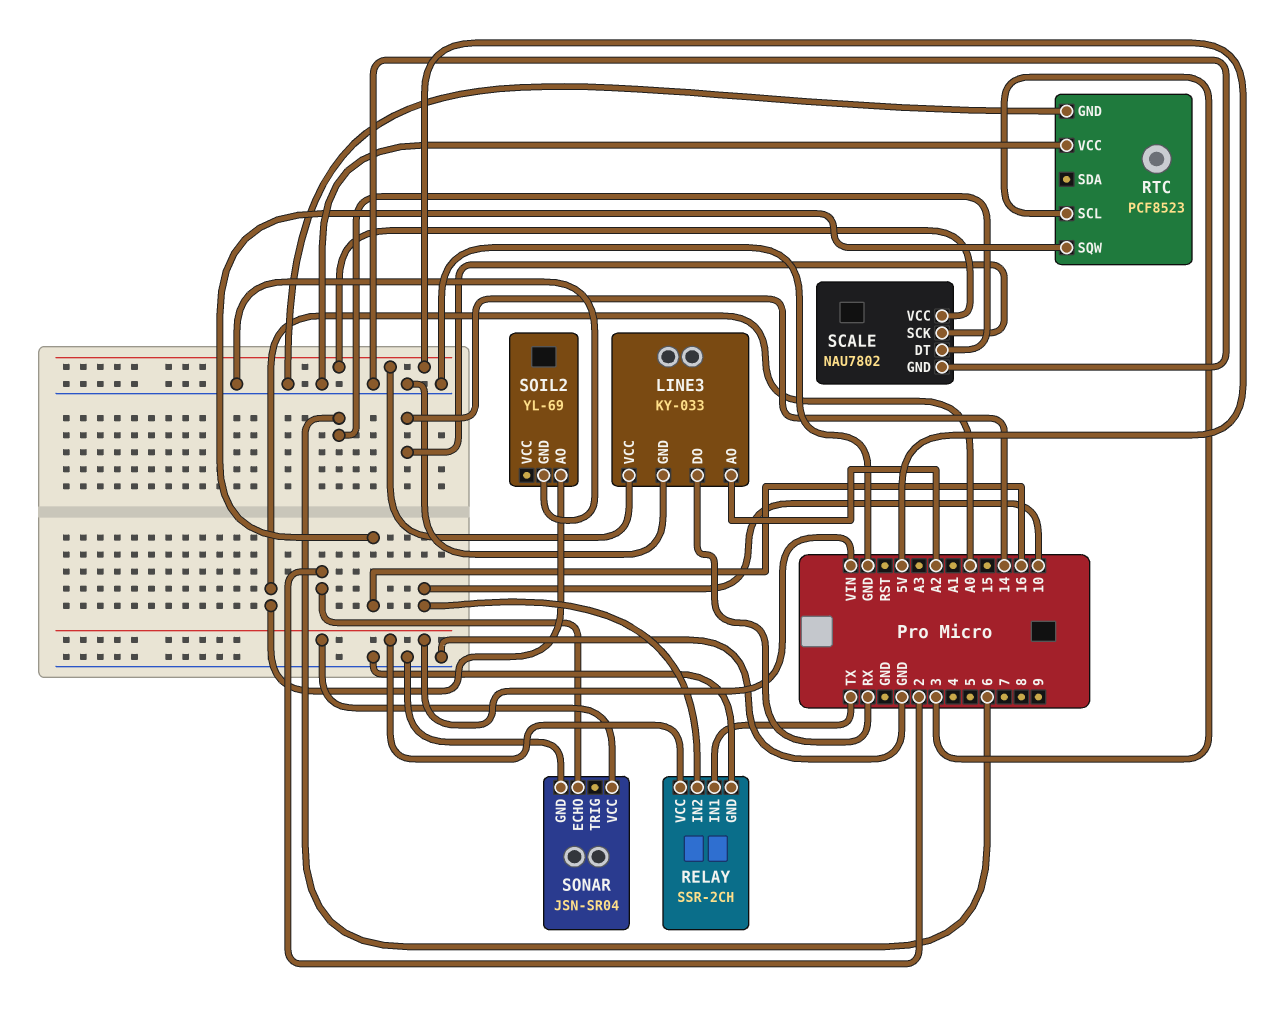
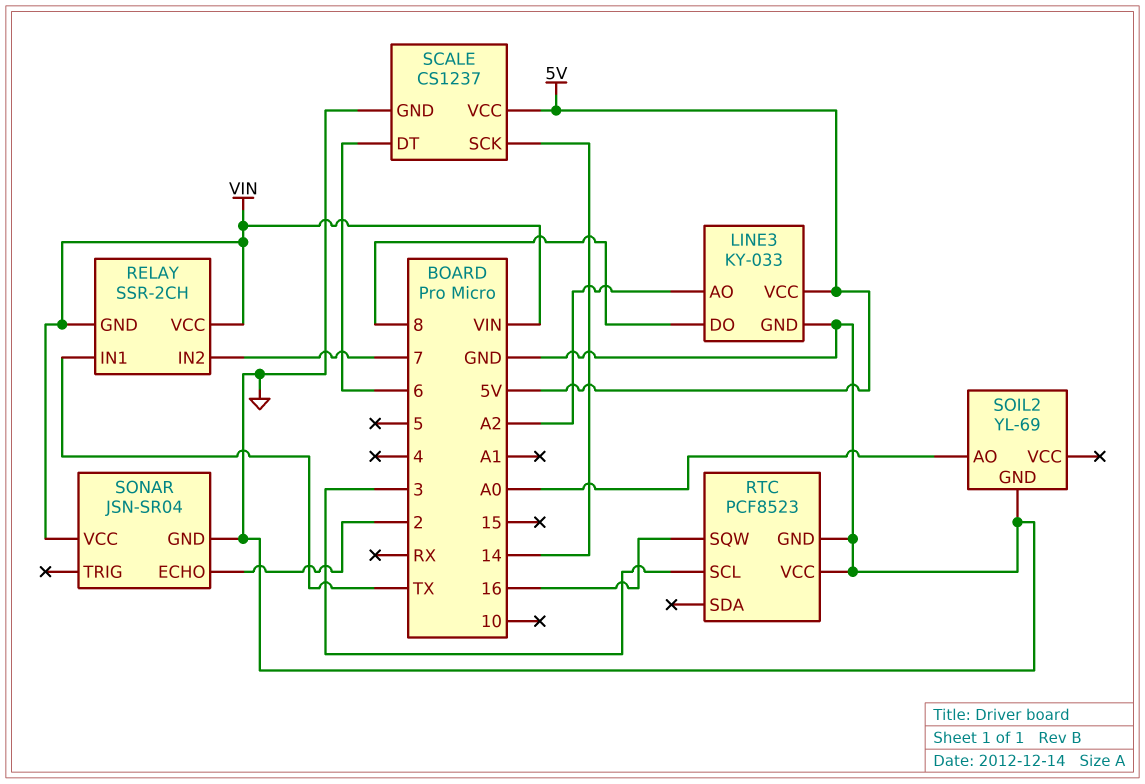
LINE3 pin DO: RX -> 8
RELAY pin GND: GND -> VIN
RELAY pin IN2: 10 -> 7
SCALE: NAU7802 -> CS1237

